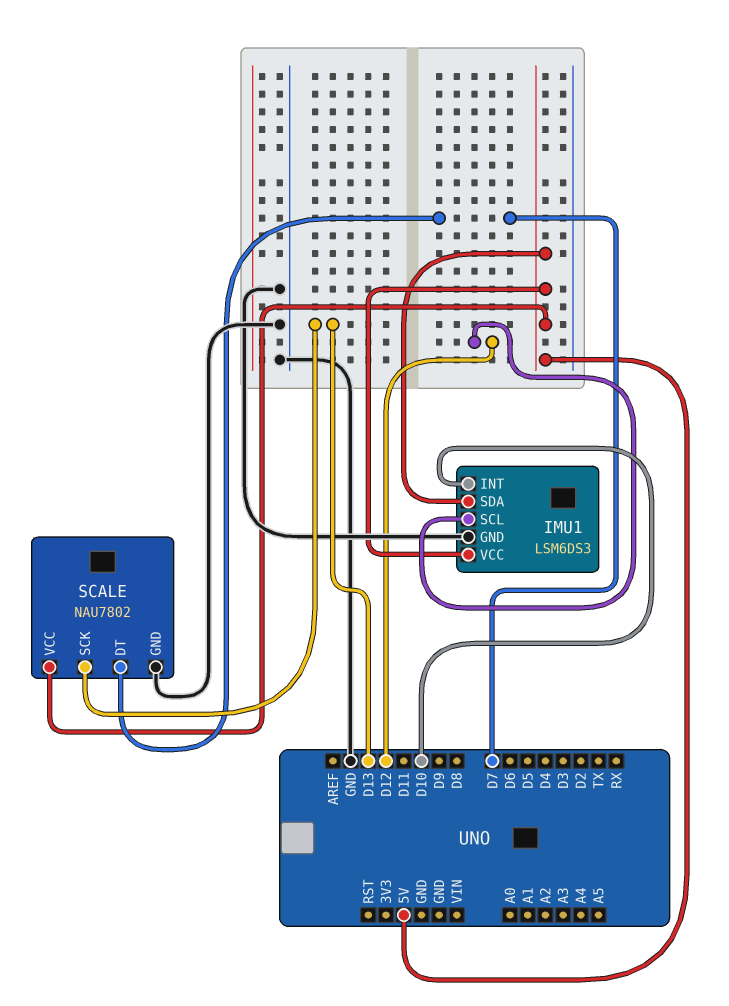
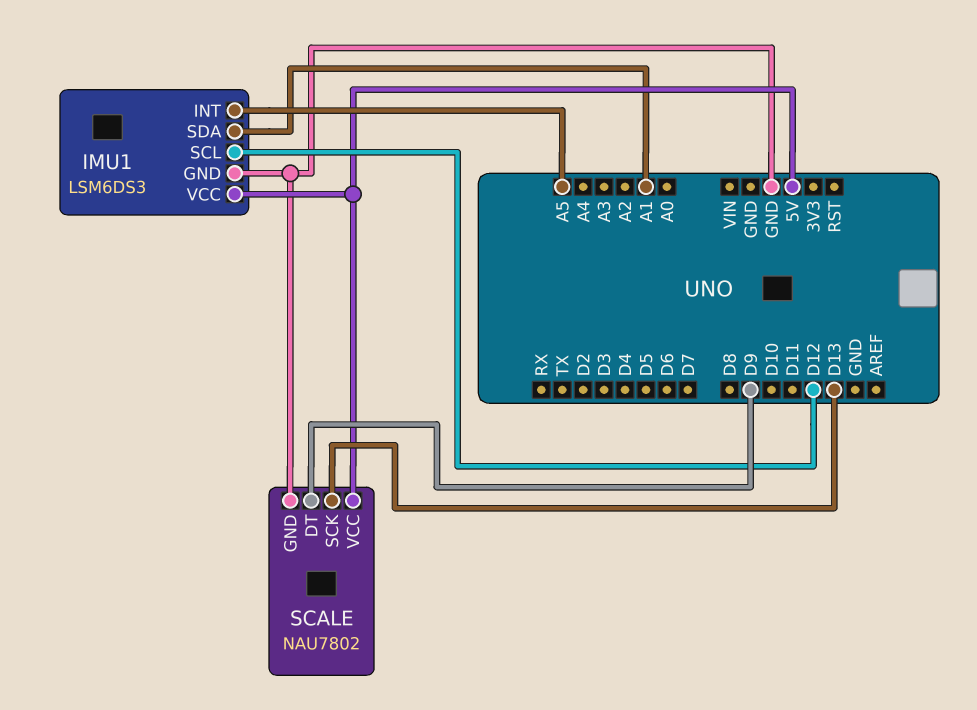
IMU1 pin INT: D10 -> A5
IMU1 pin SDA: 5V -> A1
SCALE pin DT: D7 -> D9

